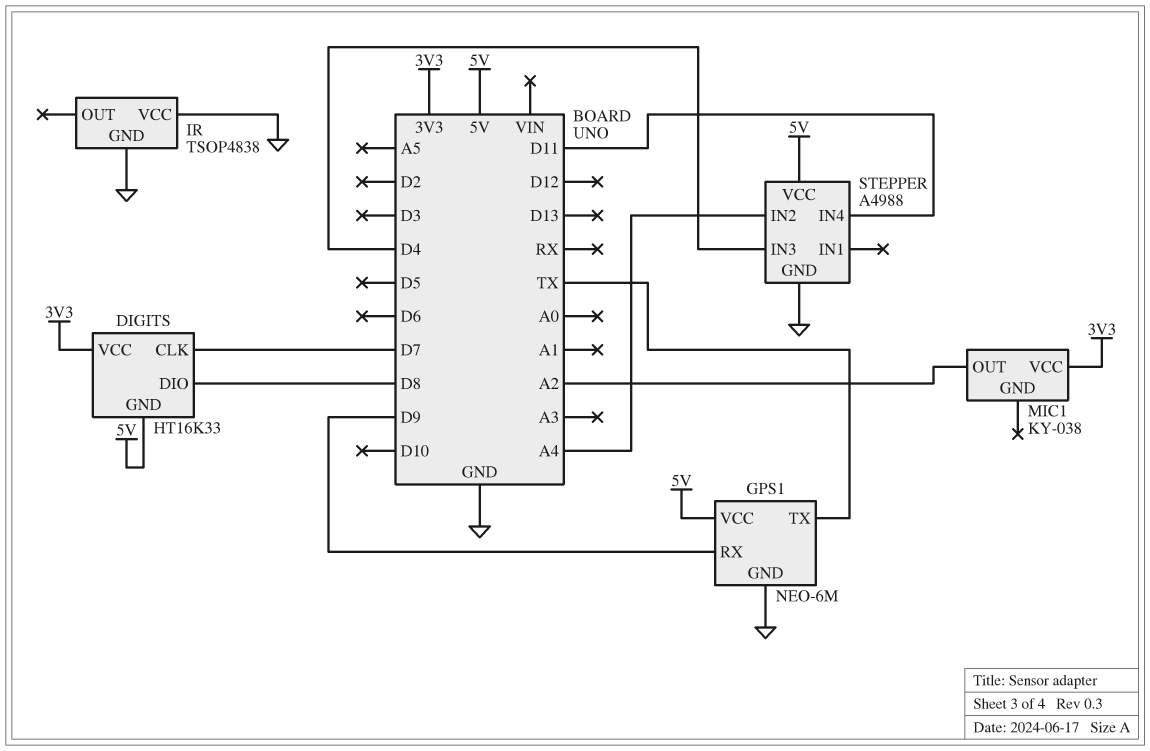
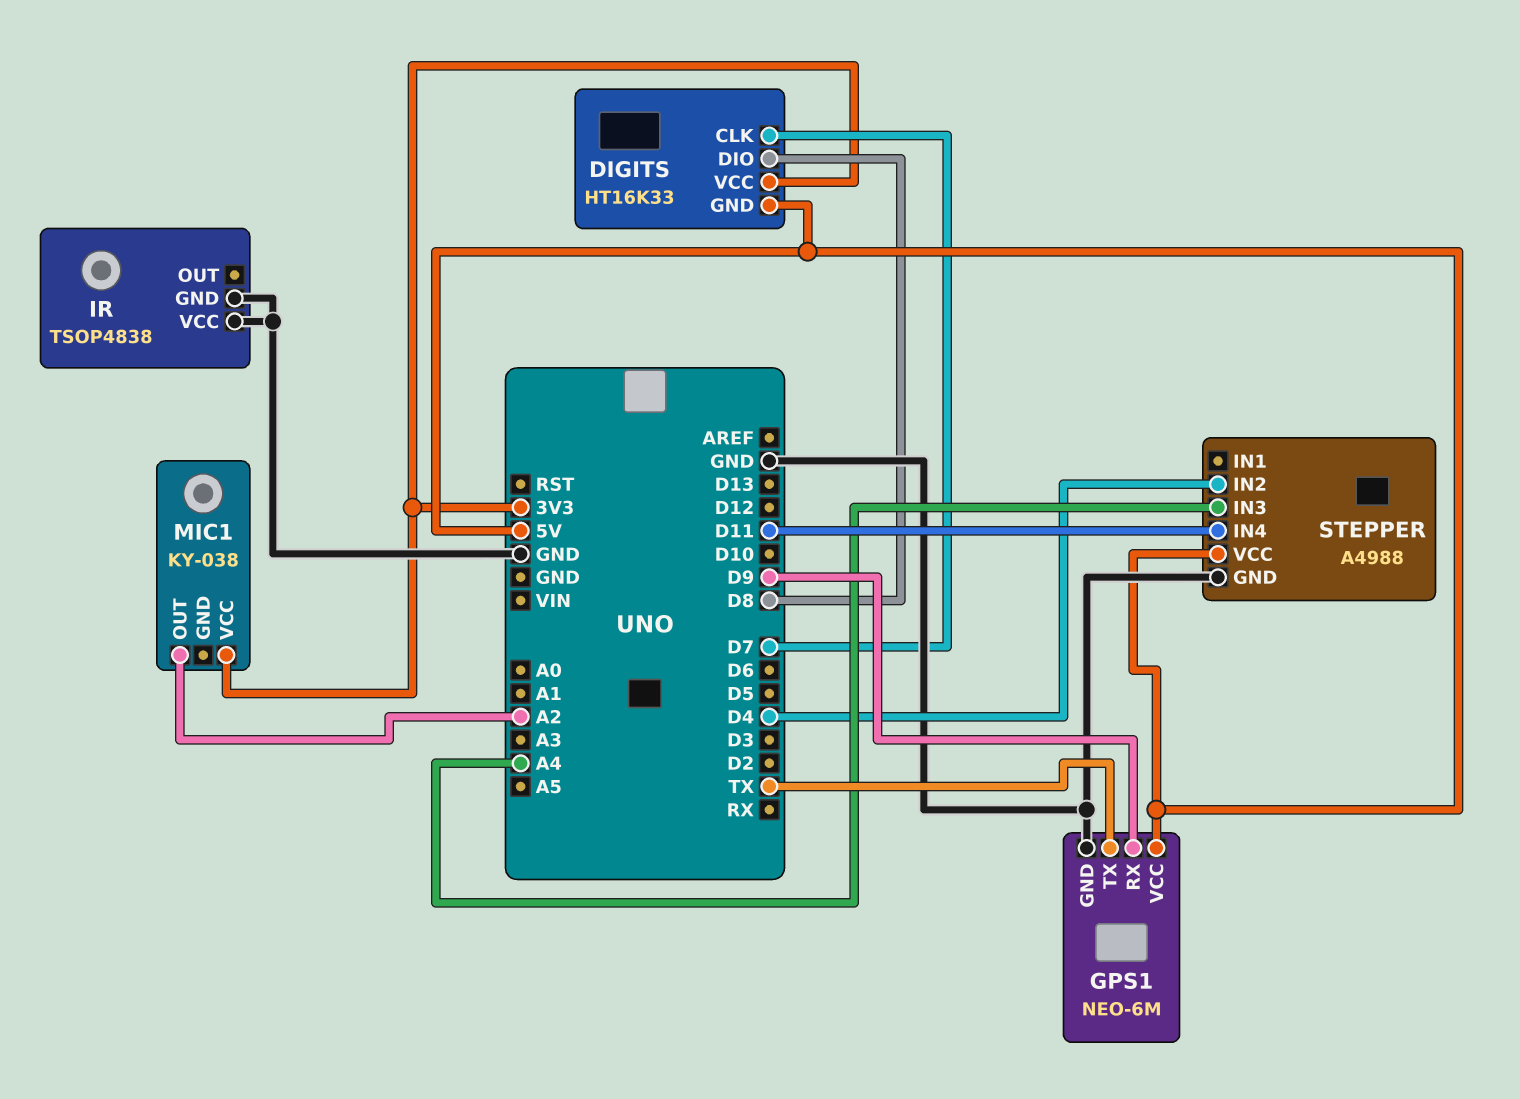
STEPPER pin IN2: A4 -> D4
STEPPER pin IN3: D4 -> A4

